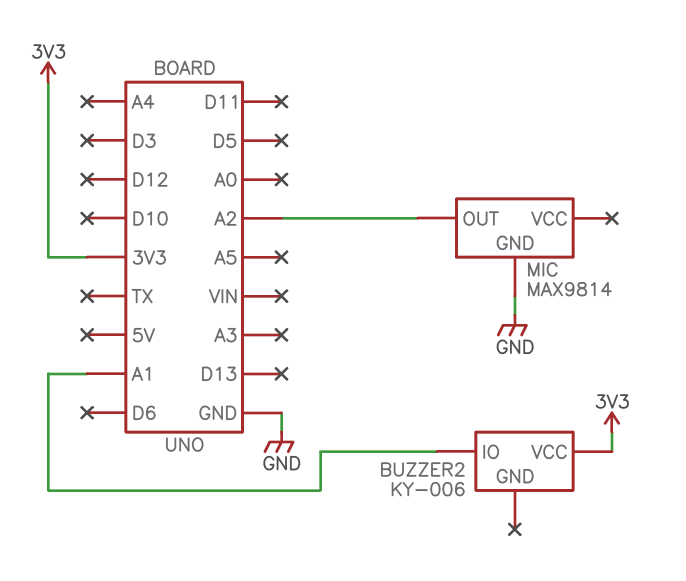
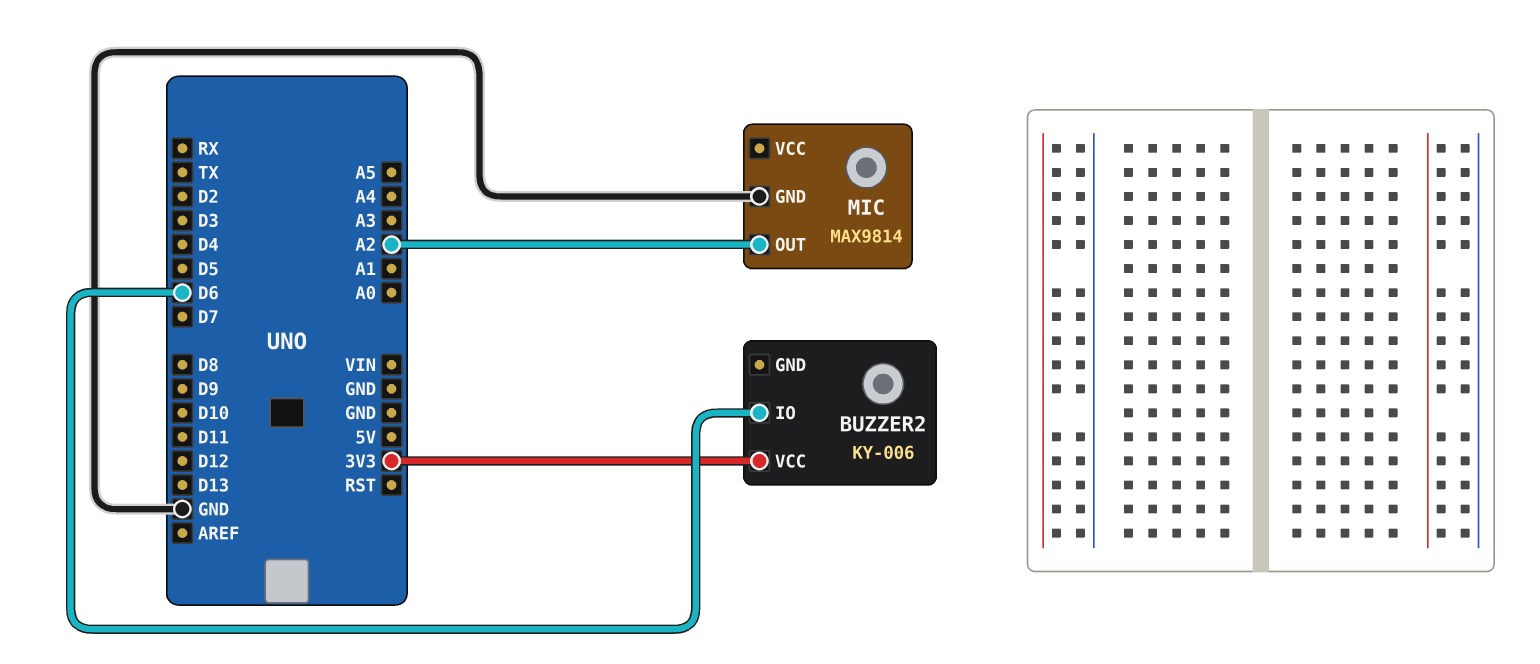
BUZZER2 pin IO: A1 -> D6

